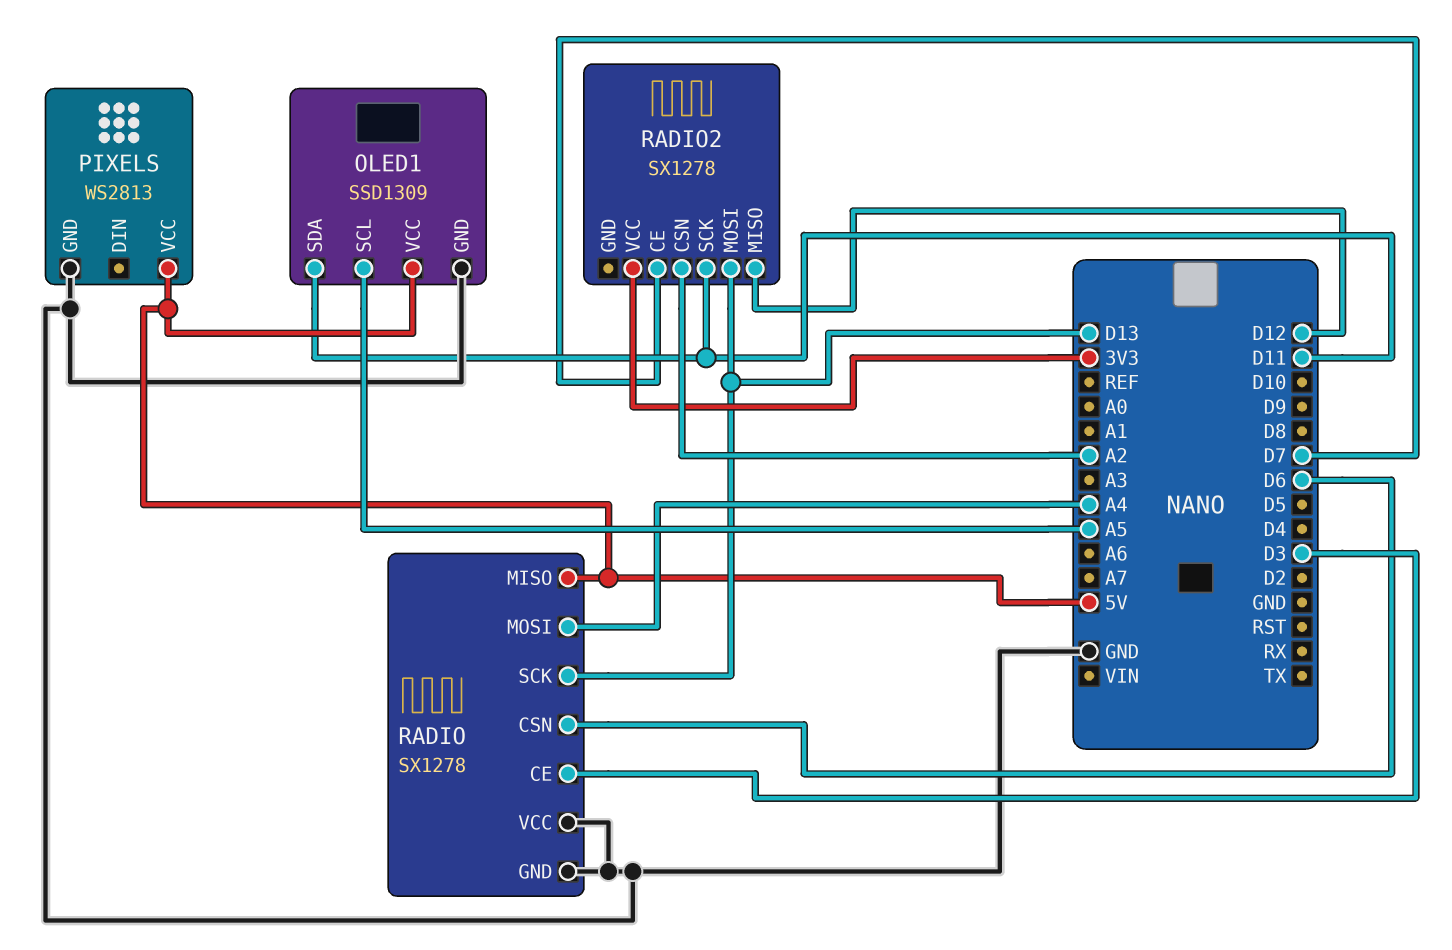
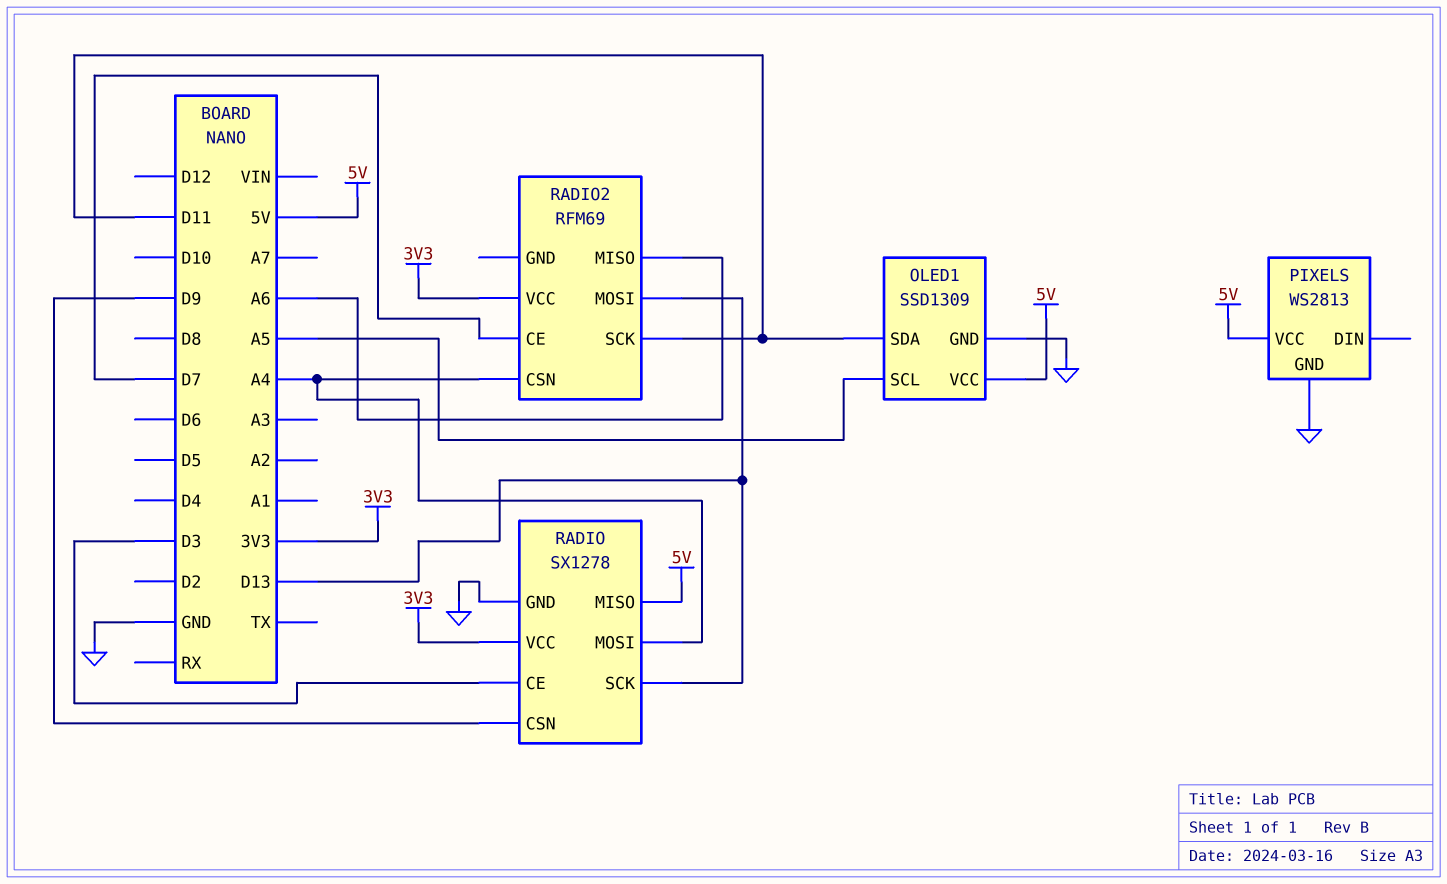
RADIO pin CSN: D6 -> D9
RADIO pin VCC: GND -> 3V3
RADIO2: SX1278 -> RFM69
RADIO2 pin CSN: A2 -> A4
RADIO2 pin MISO: D12 -> A6

